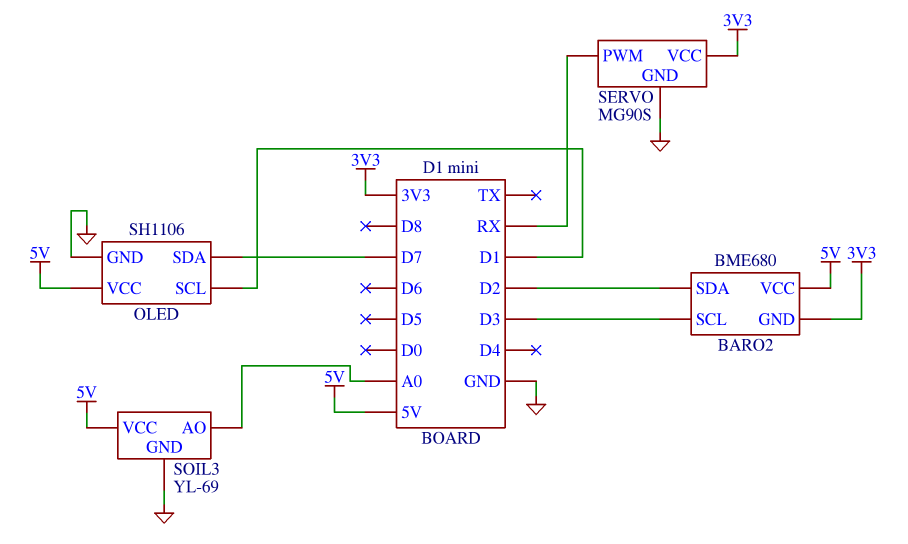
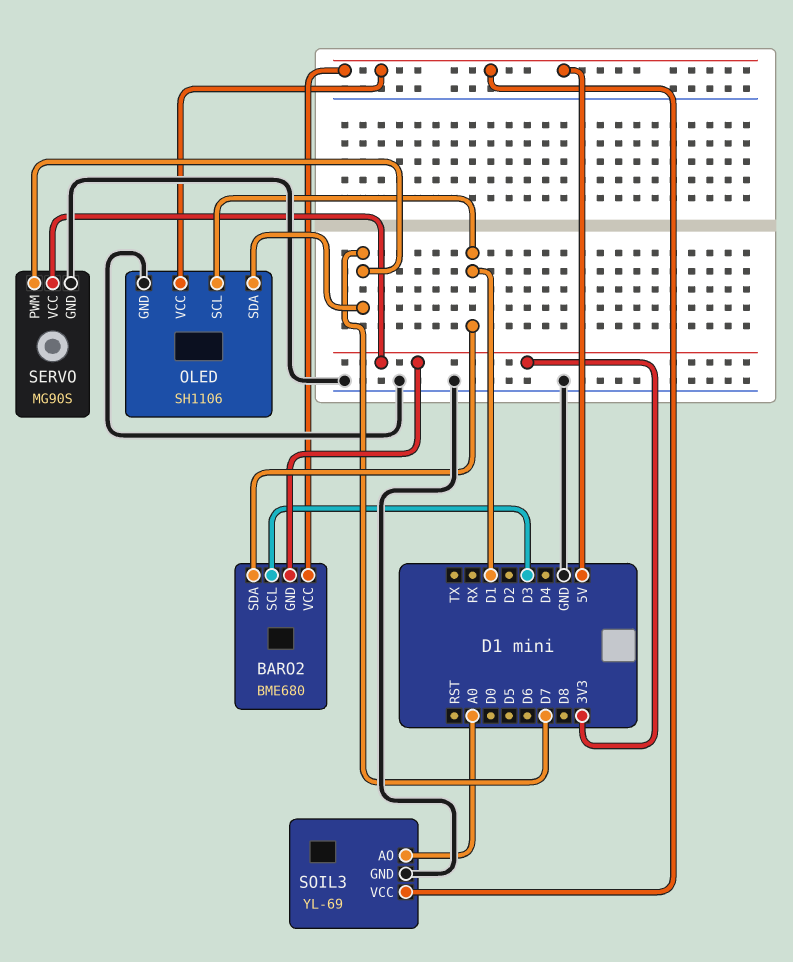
BARO2 pin SDA: D2 -> D1
SERVO pin PWM: RX -> D7

